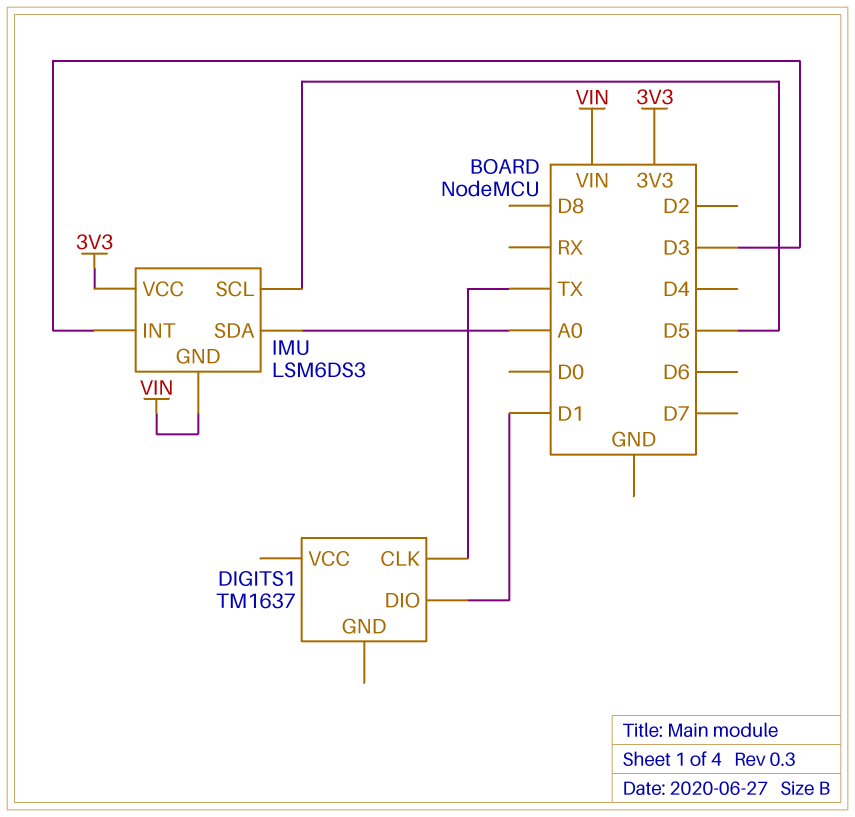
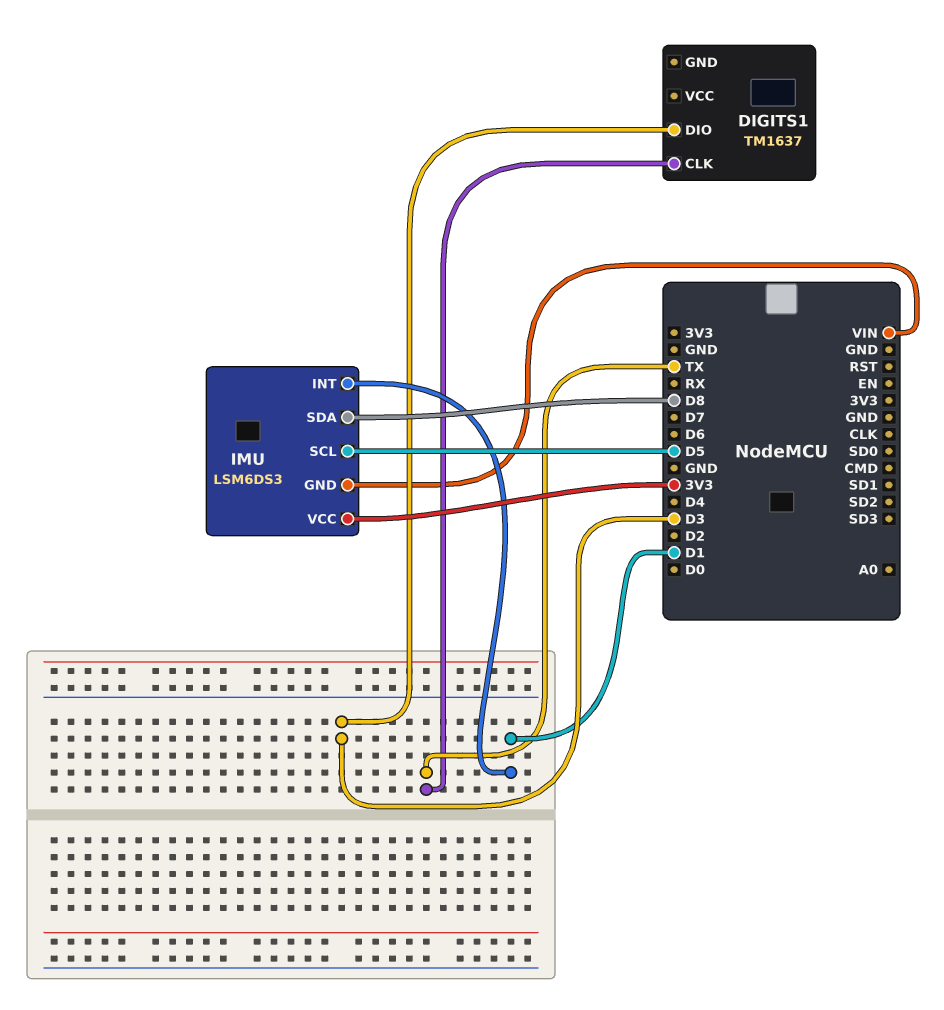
DIGITS1 pin DIO: D1 -> D3
IMU pin INT: D3 -> D1
IMU pin SDA: A0 -> D8

